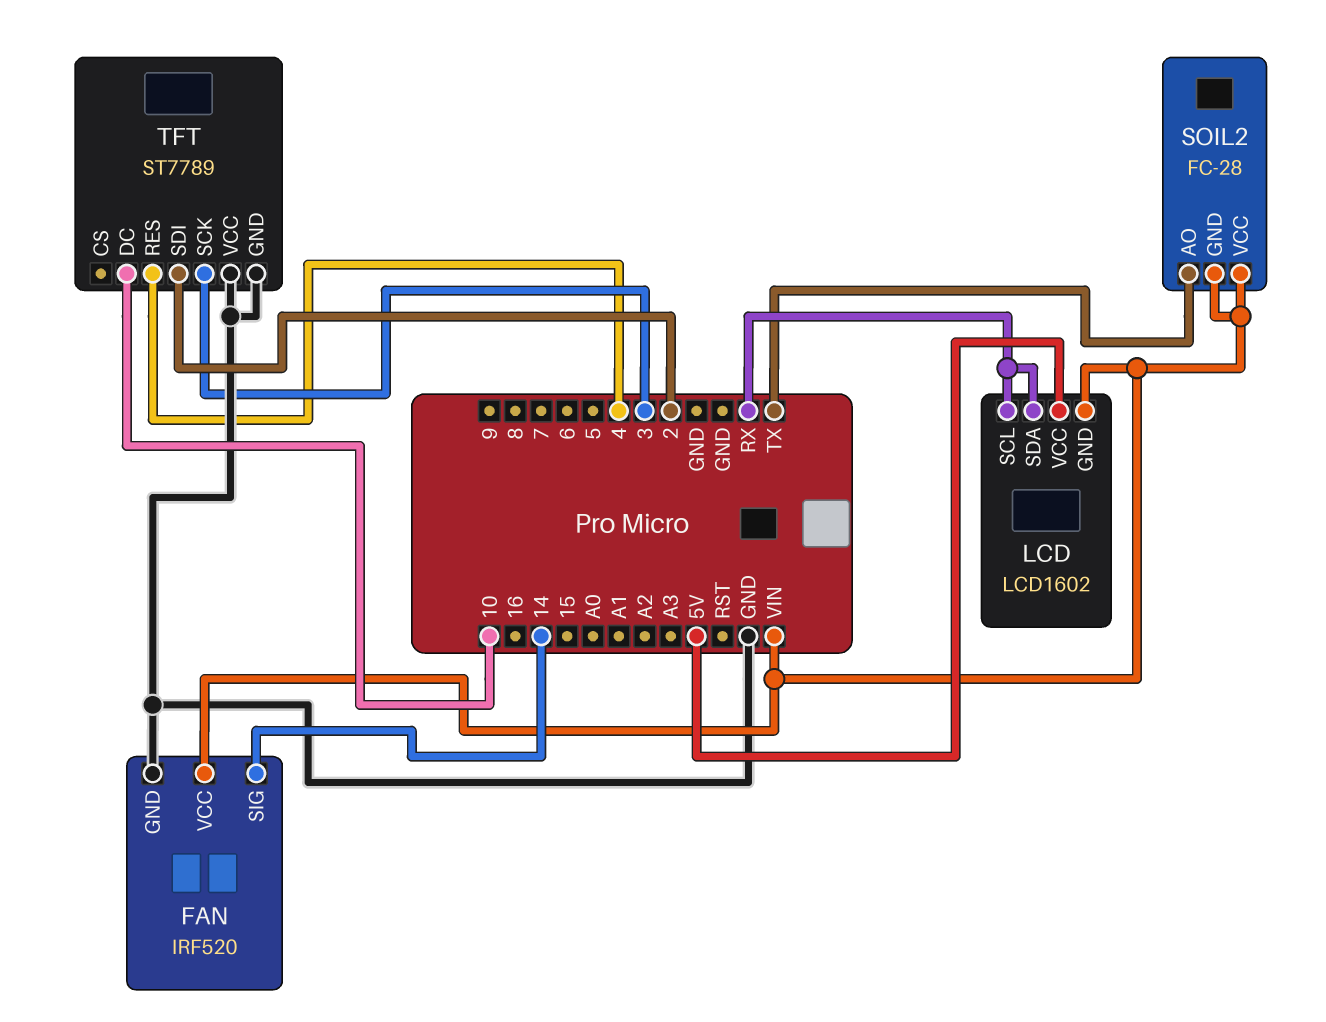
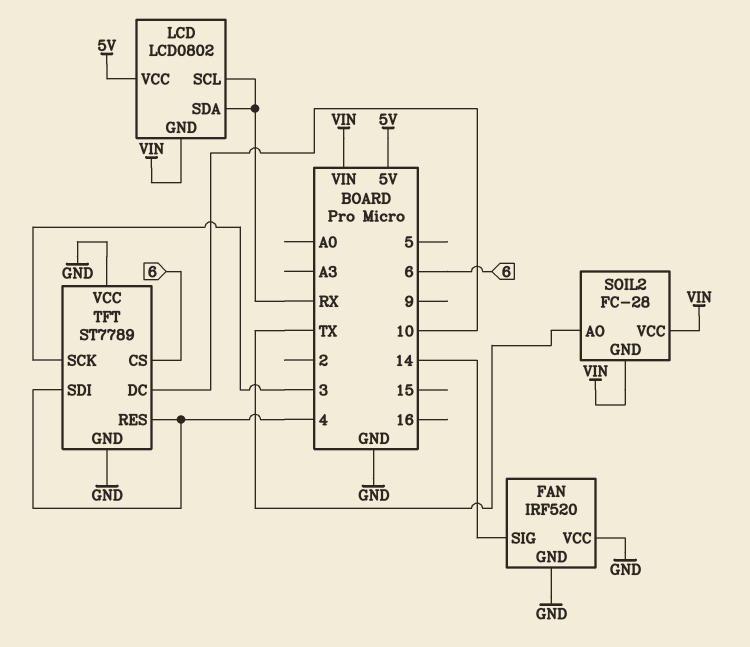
FAN pin VCC: VIN -> GND
LCD: LCD1602 -> LCD0802
TFT pin CS: none -> 6
TFT pin SDI: 2 -> 4

